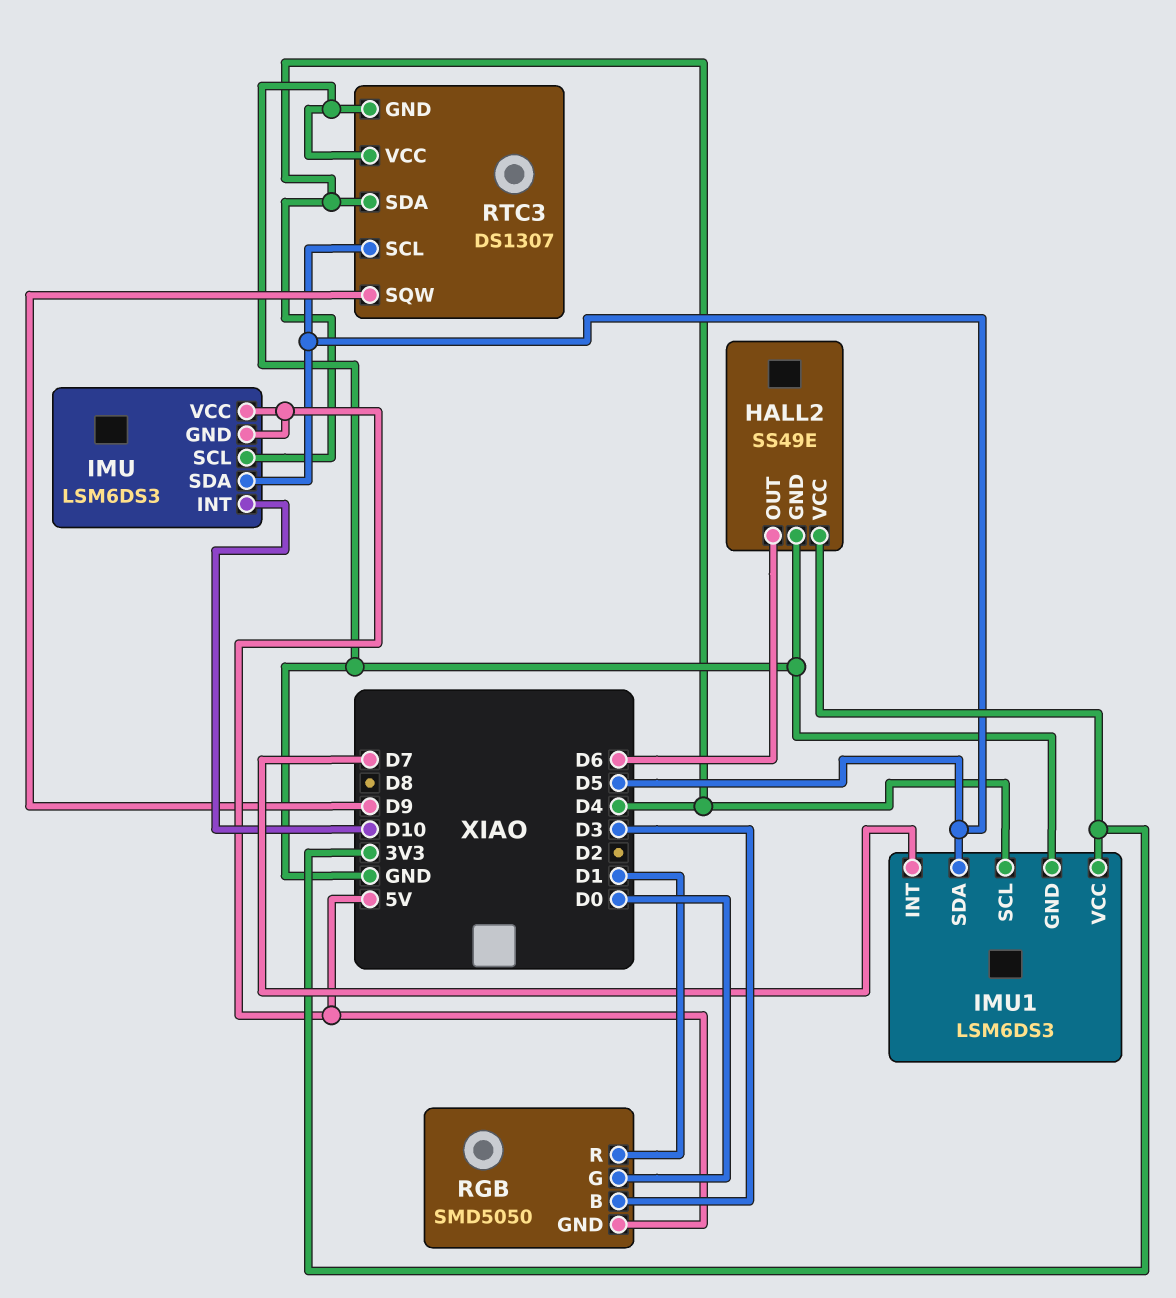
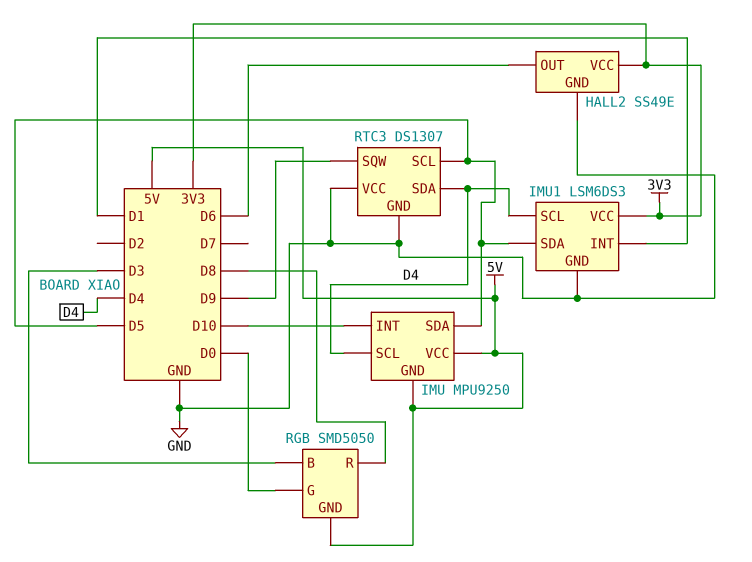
IMU: LSM6DS3 -> MPU9250
IMU1 pin INT: D7 -> D1
RGB pin R: D1 -> D8

